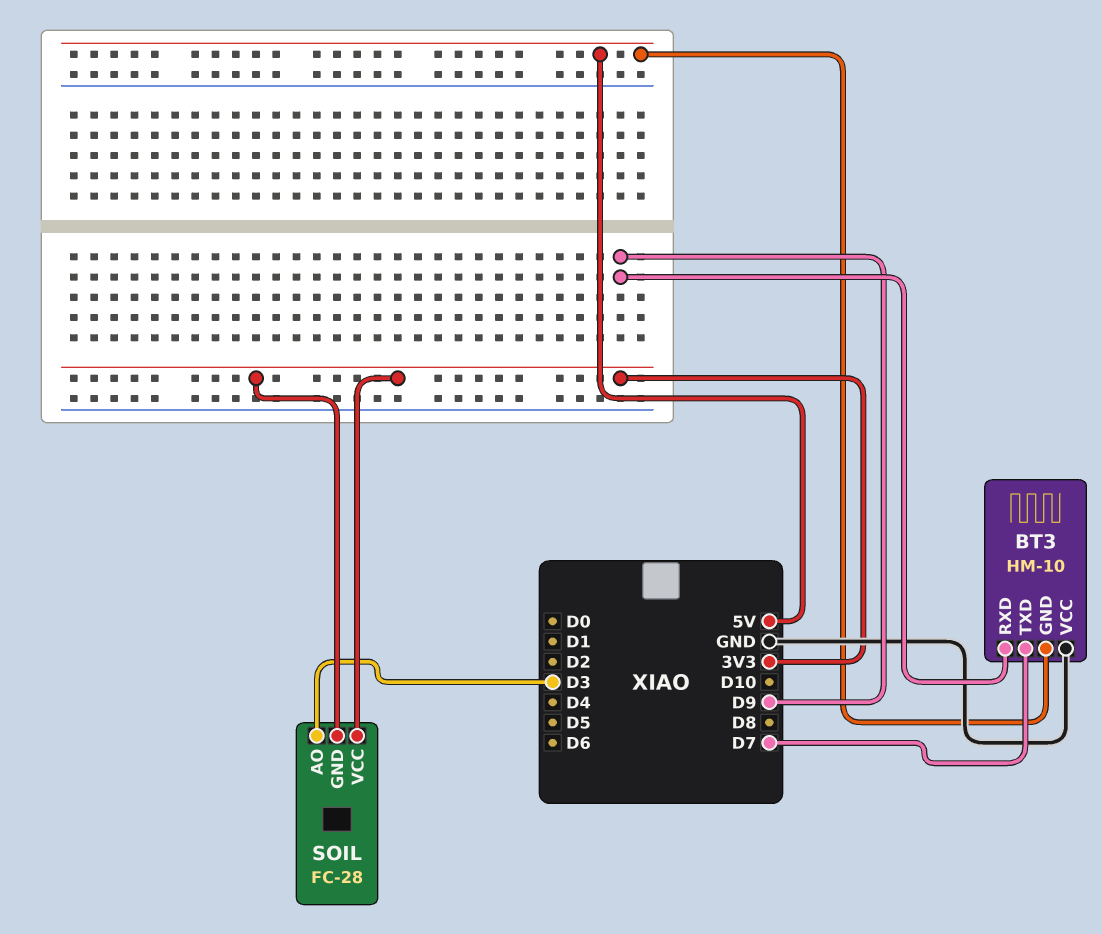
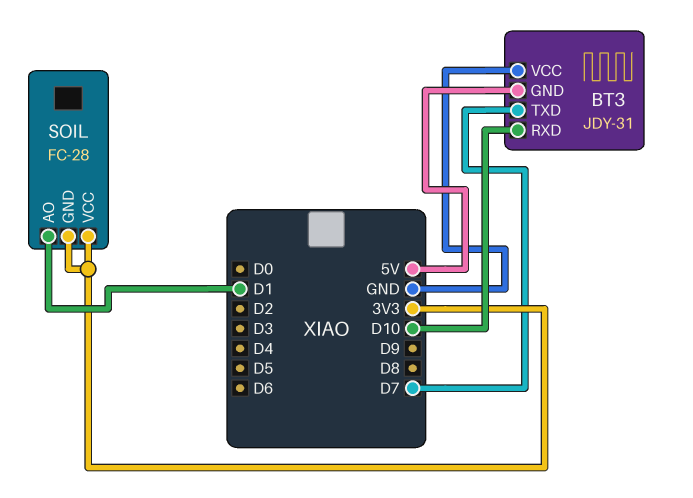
BT3: HM-10 -> JDY-31
BT3 pin RXD: D9 -> D10
SOIL pin AO: D3 -> D1

